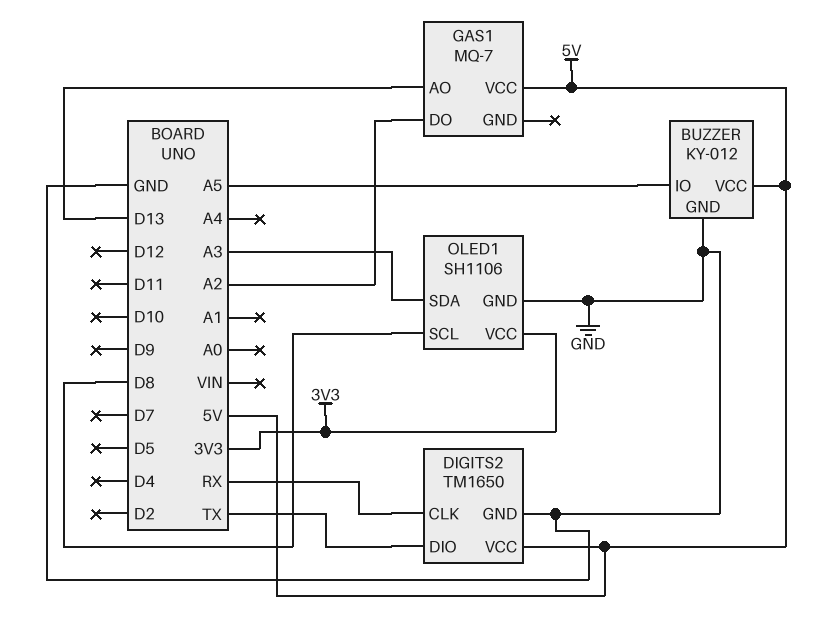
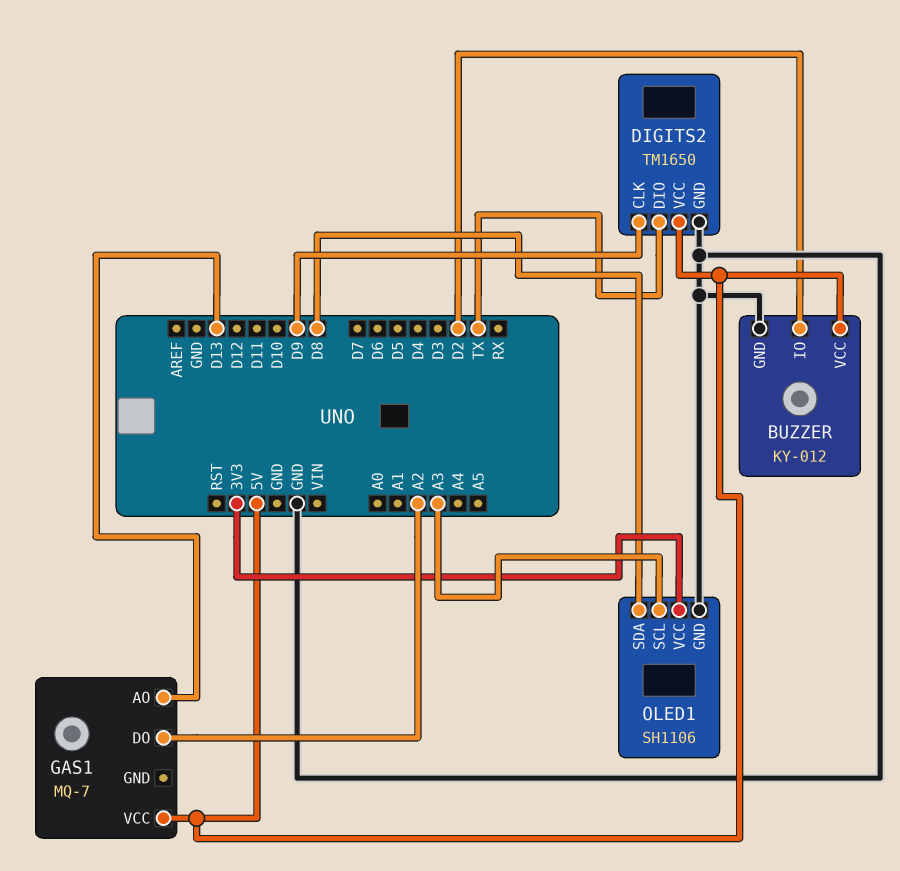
BUZZER pin IO: A5 -> D2
DIGITS2 pin CLK: RX -> D9
OLED1 pin SCL: D8 -> A3
OLED1 pin SDA: A3 -> D8

